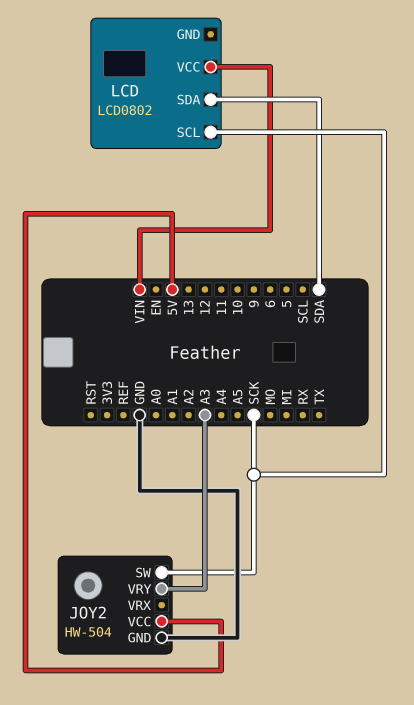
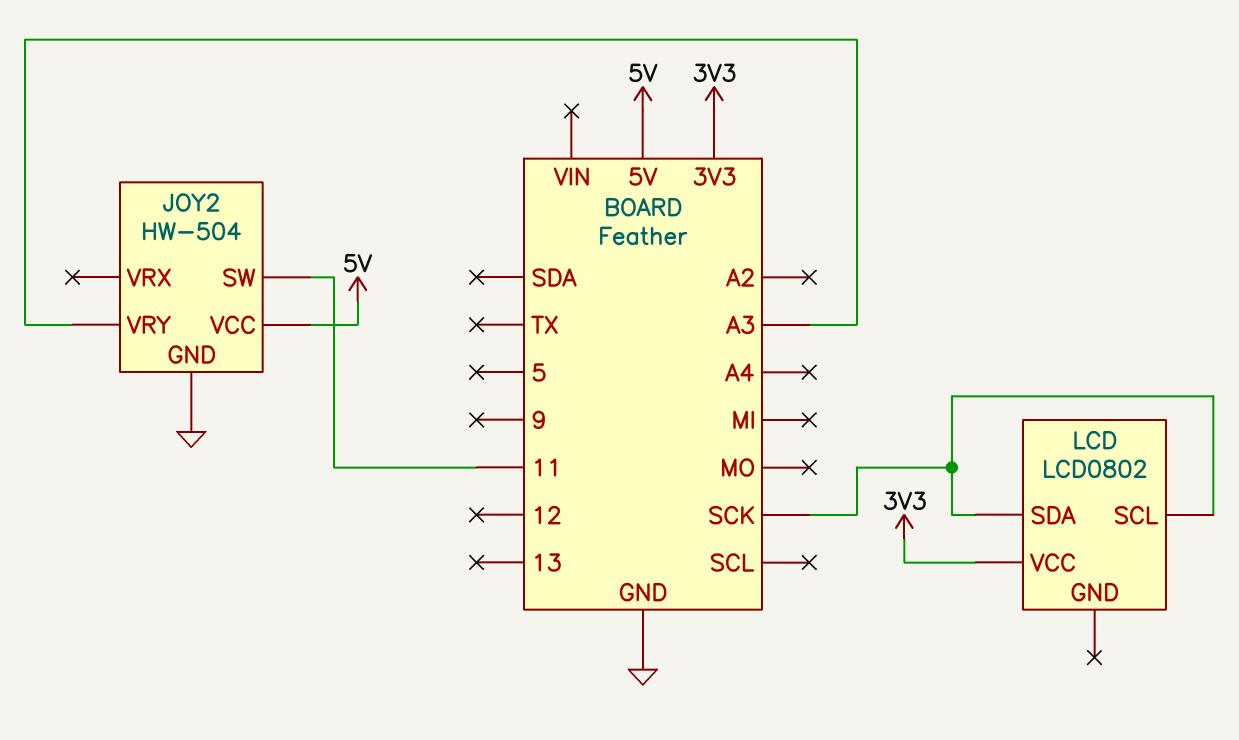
JOY2 pin SW: SCK -> 11
LCD pin SDA: SDA -> SCK
LCD pin VCC: VIN -> 3V3

